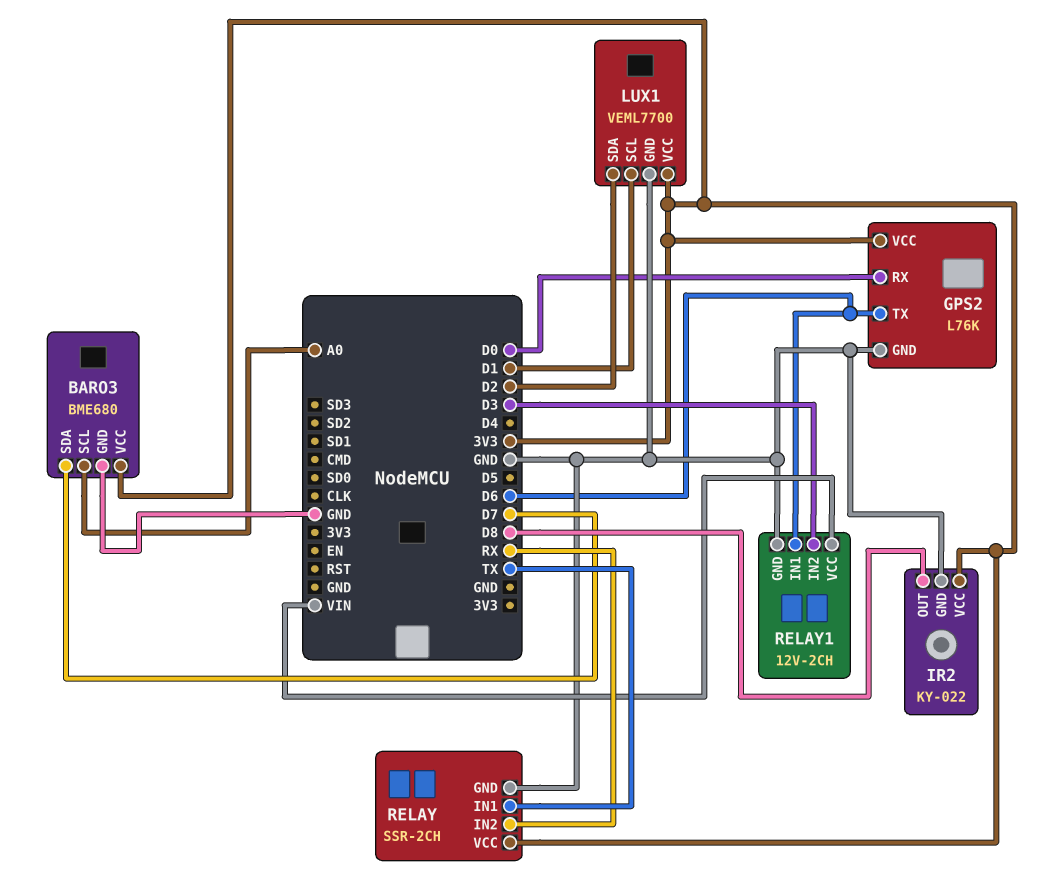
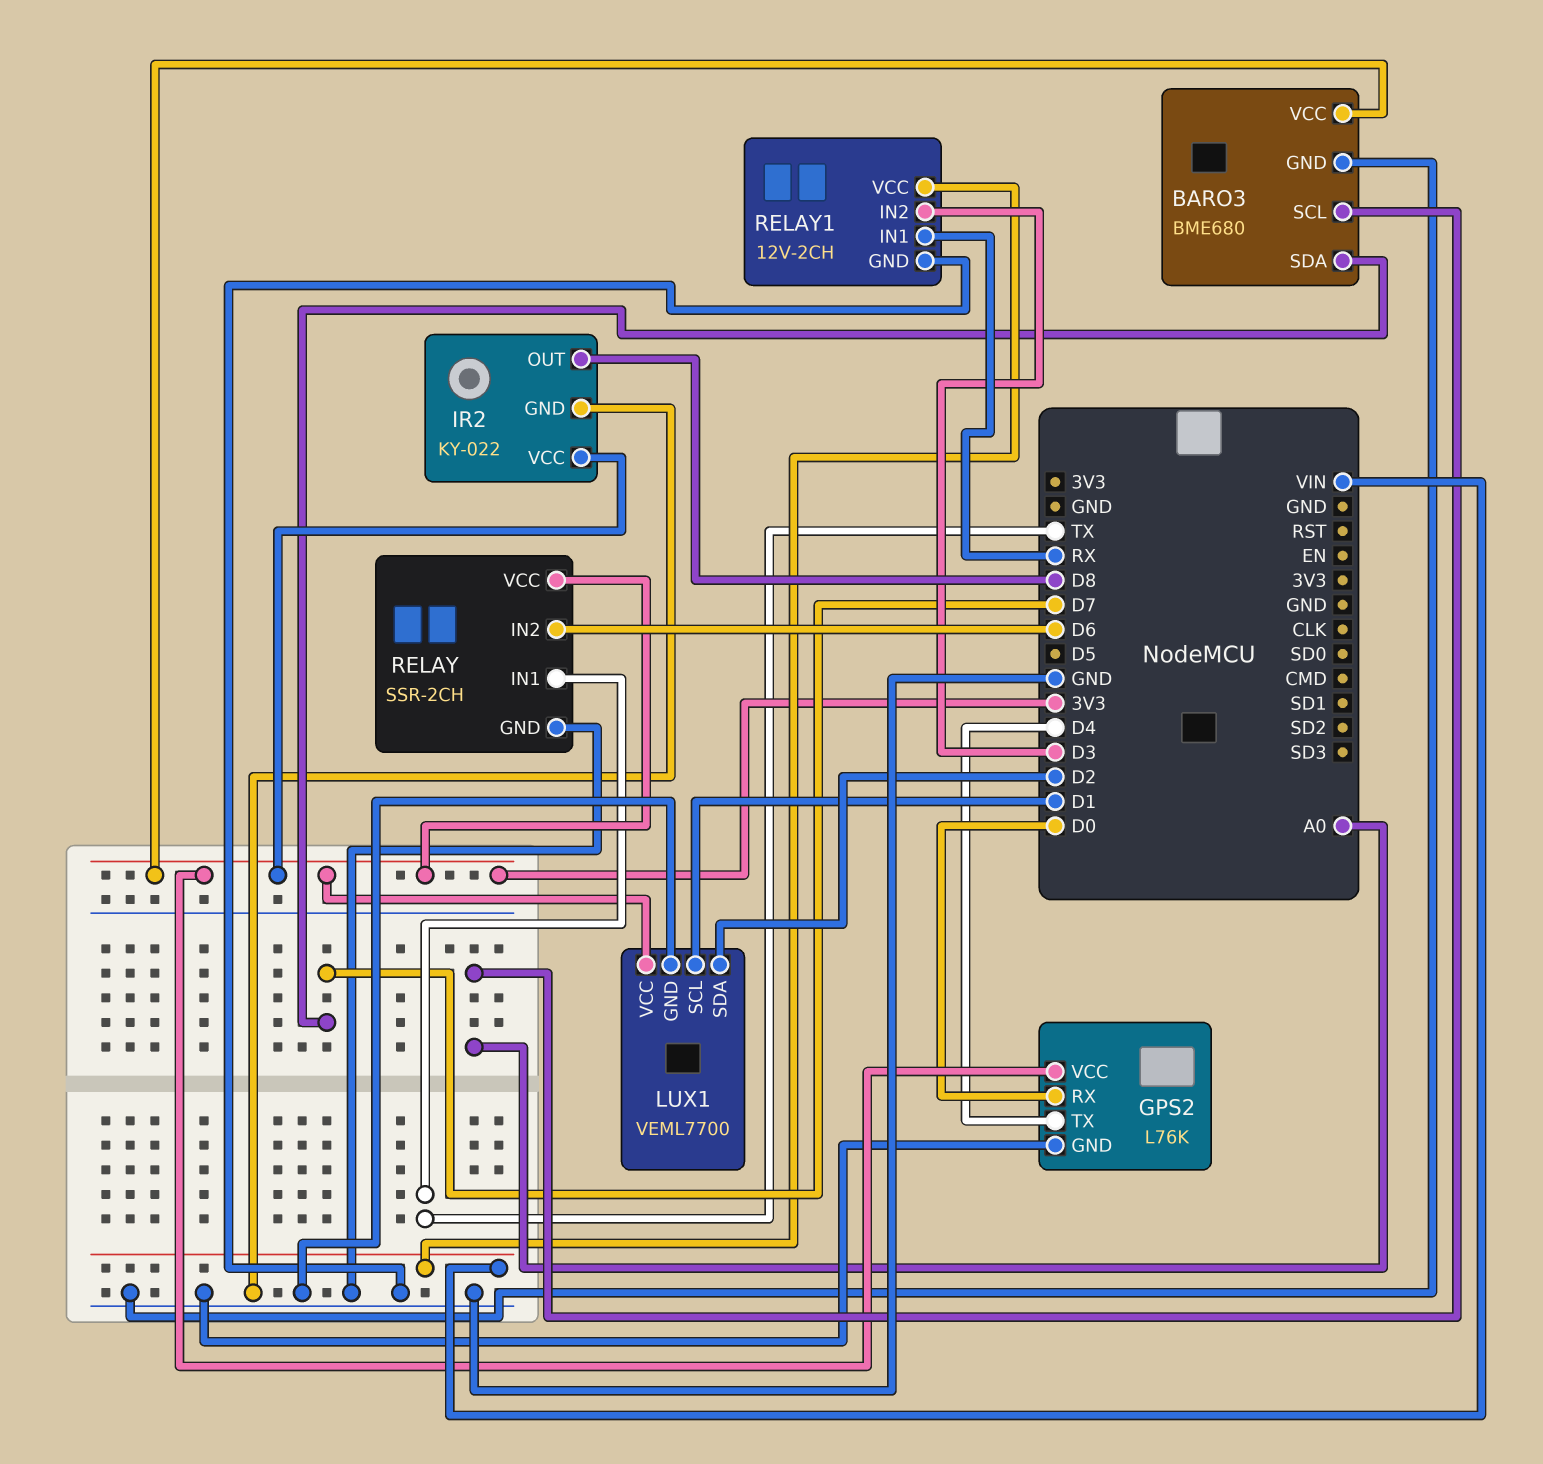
GPS2 pin TX: D6 -> D4
RELAY pin IN2: RX -> D6
RELAY1 pin IN1: D6 -> RX

